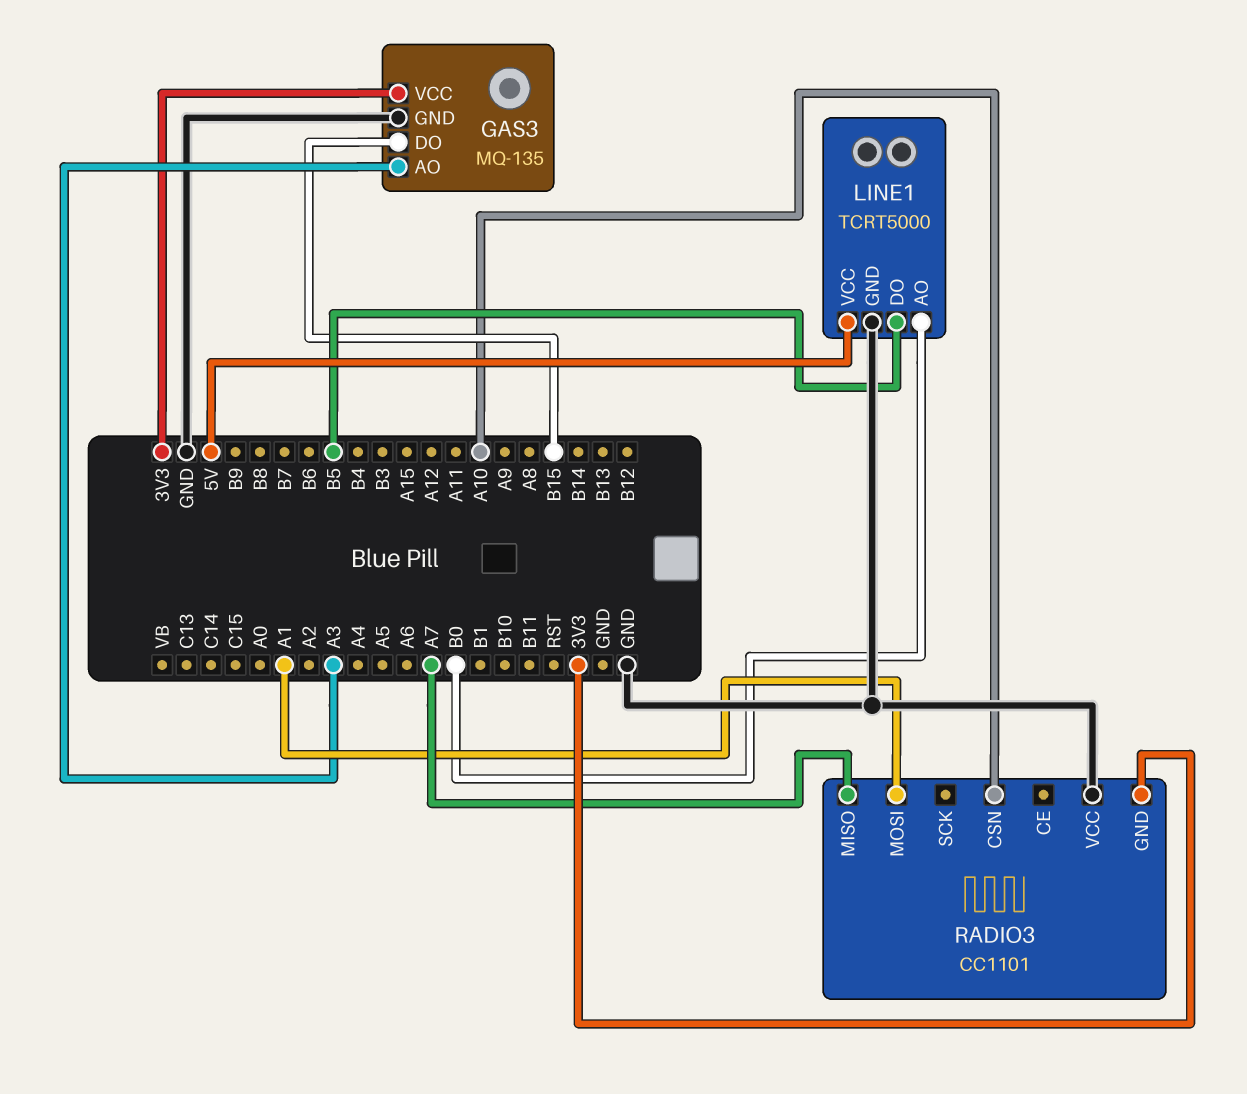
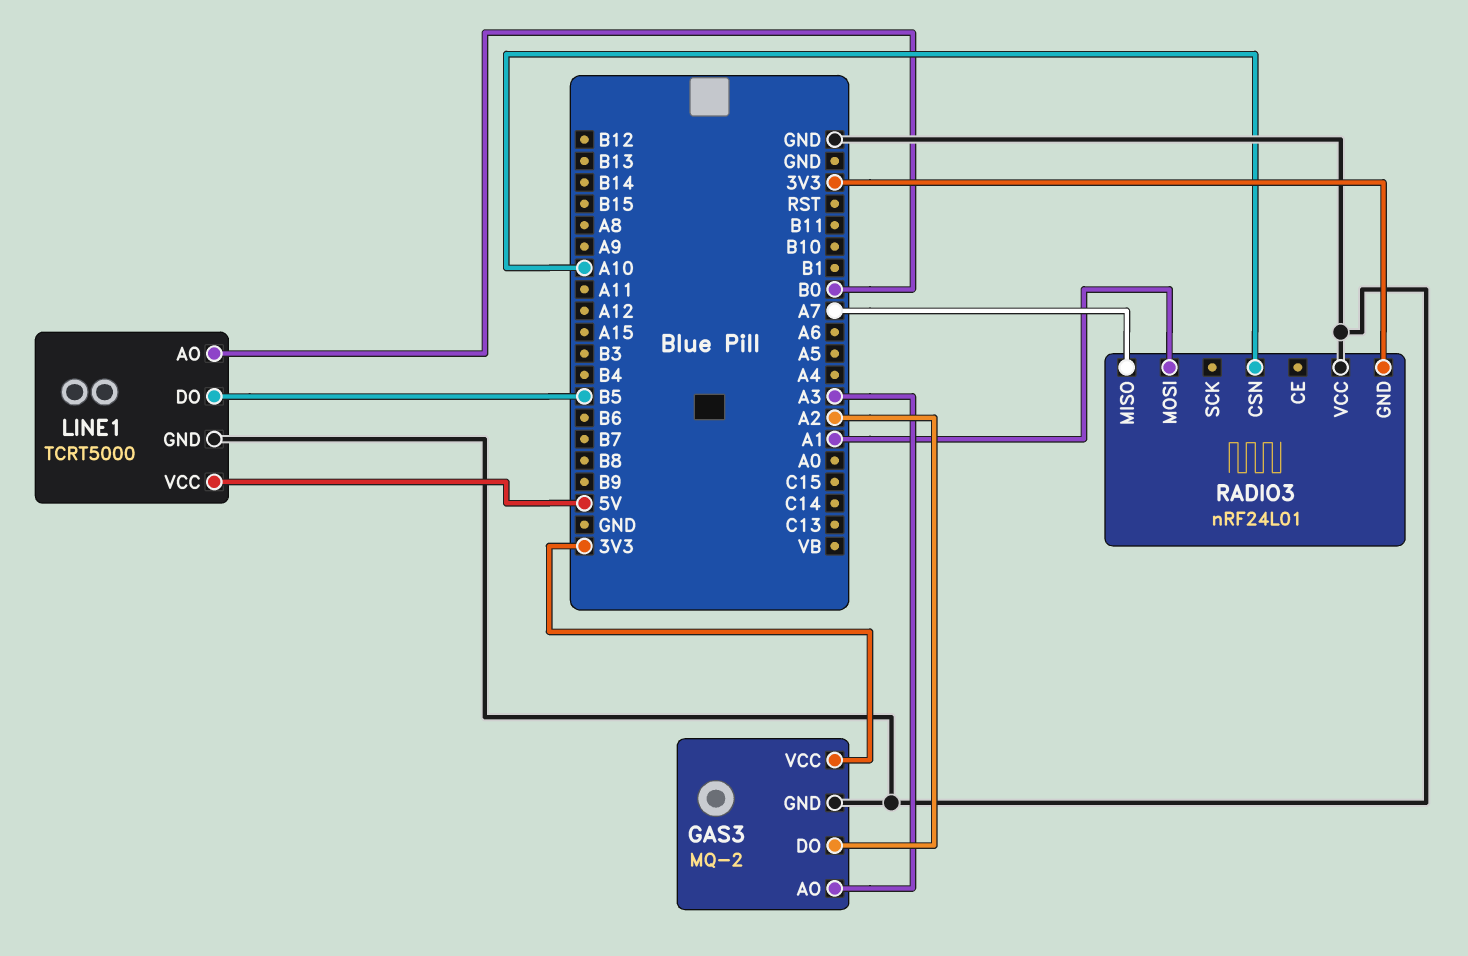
GAS3: MQ-135 -> MQ-2
GAS3 pin DO: B15 -> A2
RADIO3: CC1101 -> nRF24L01

